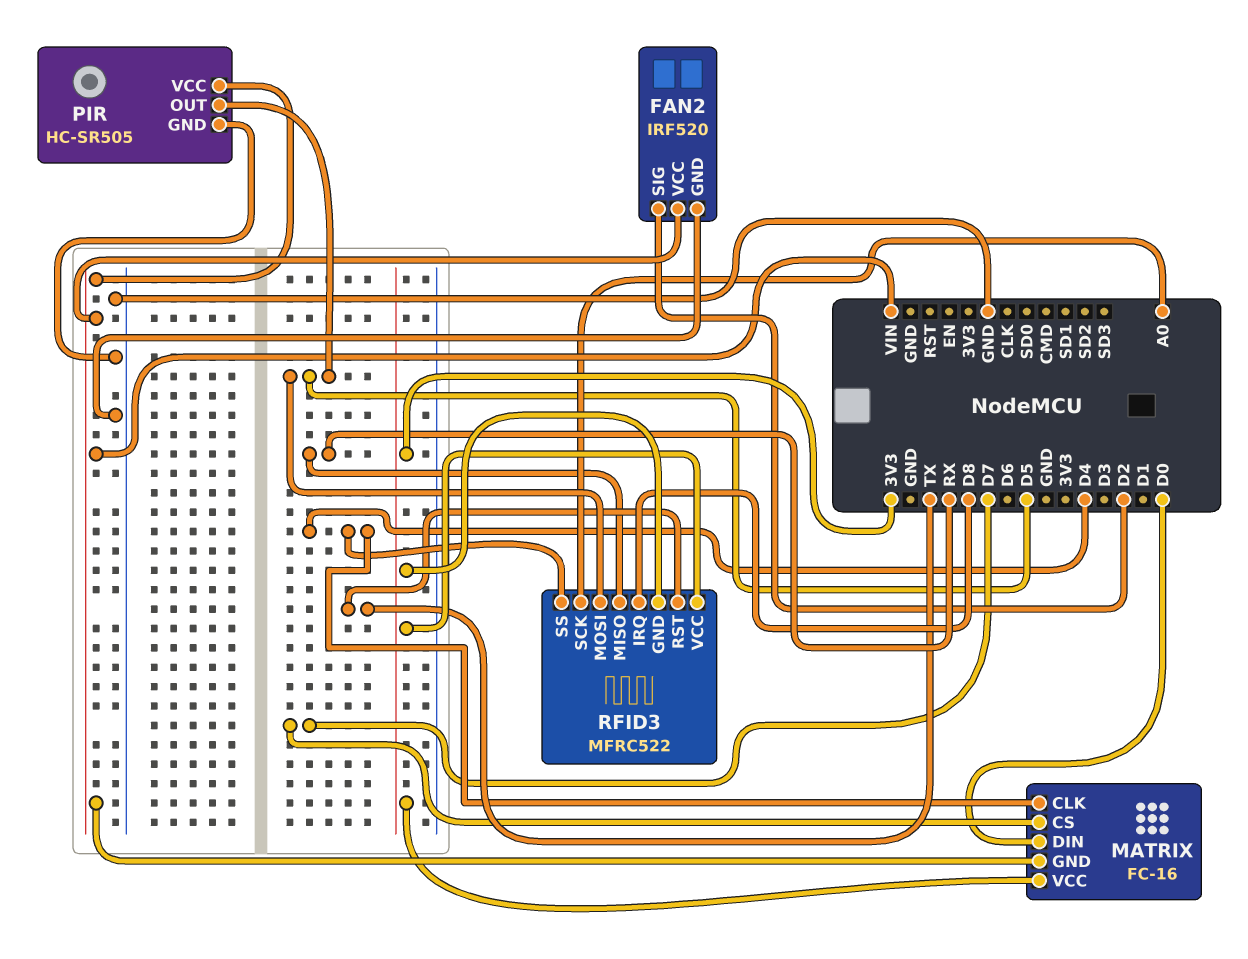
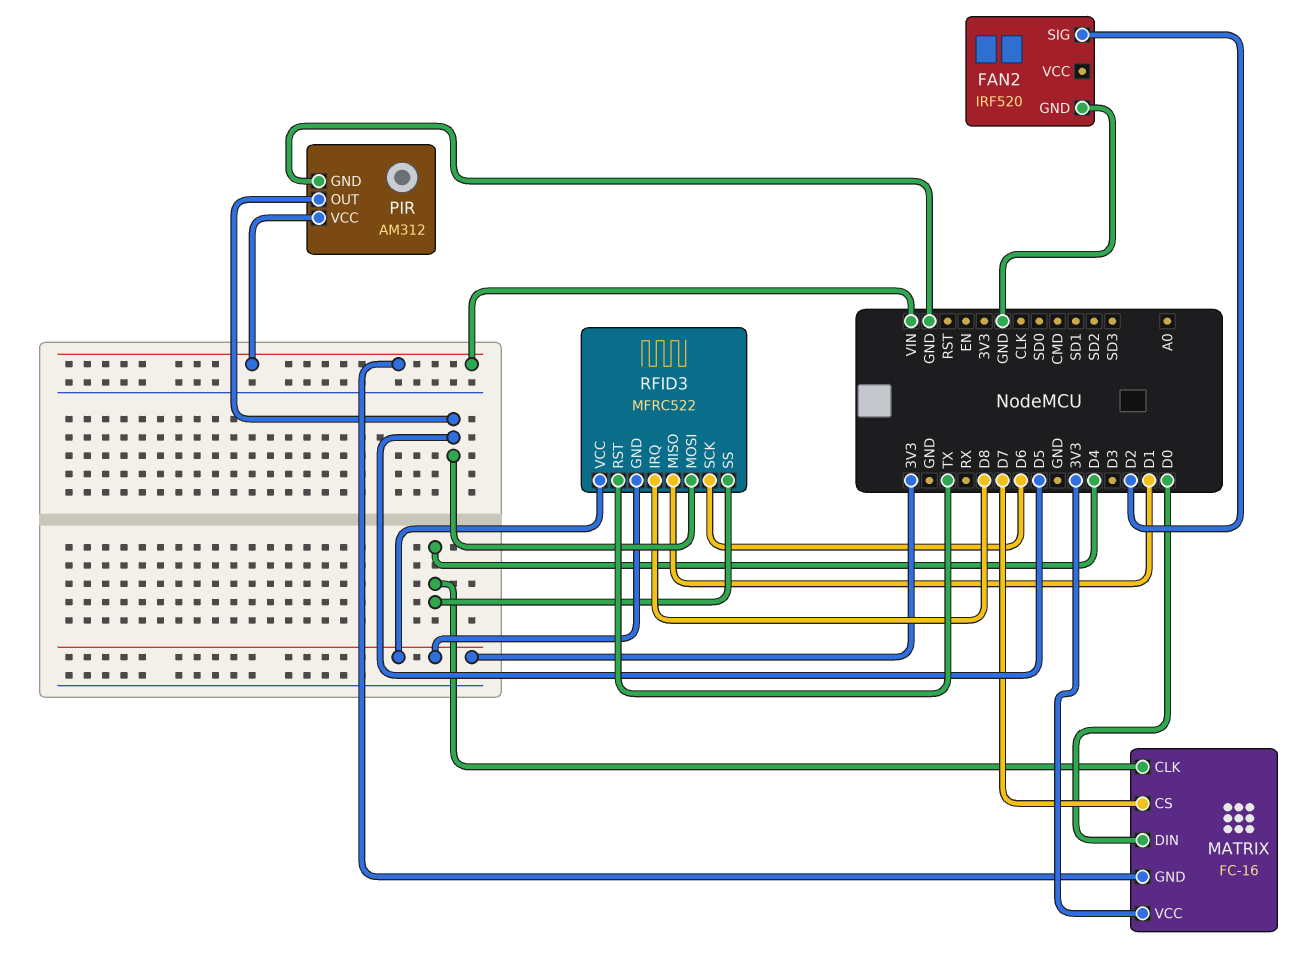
FAN2 pin VCC: VIN -> none
PIR: HC-SR505 -> AM312
RFID3 pin MISO: RX -> D1
RFID3 pin SCK: A0 -> D6

